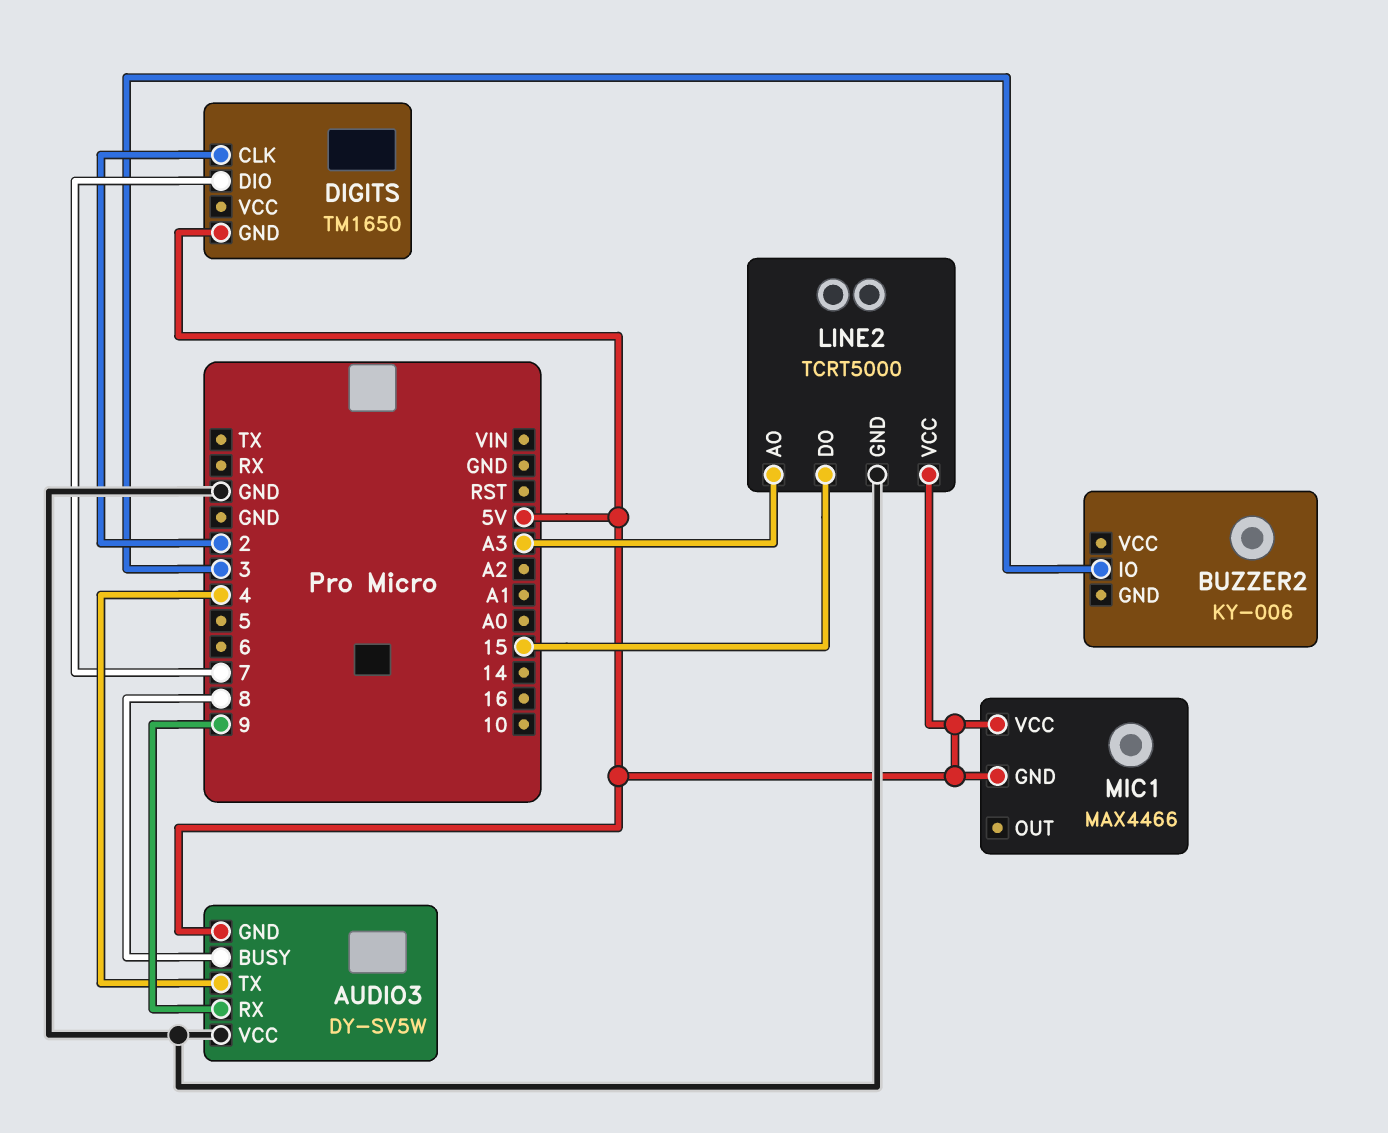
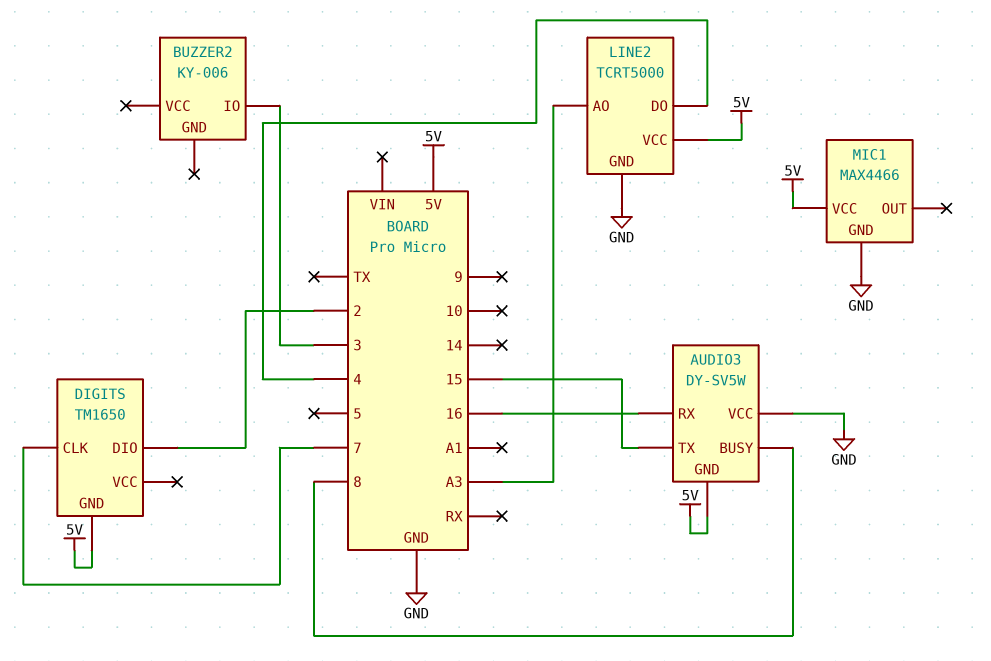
AUDIO3 pin RX: 9 -> 16
AUDIO3 pin TX: 4 -> 15
DIGITS pin CLK: 2 -> 7
DIGITS pin DIO: 7 -> 2
LINE2 pin DO: 15 -> 4
MIC1 pin GND: 5V -> GND

